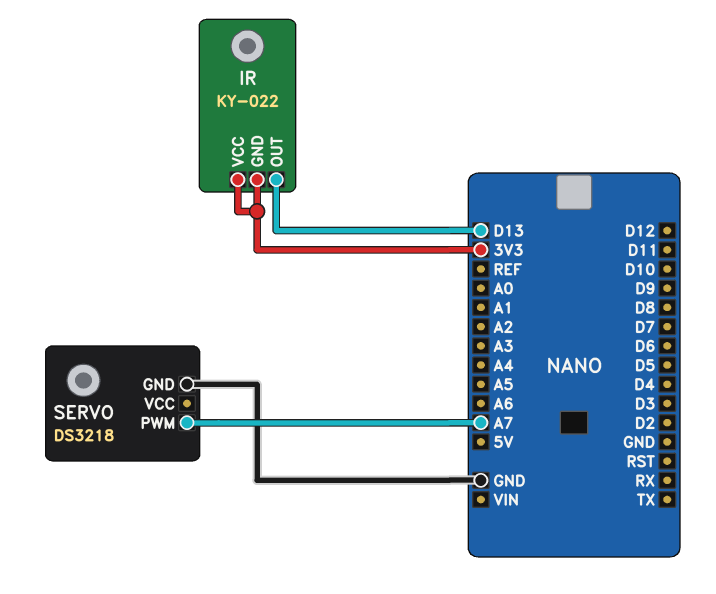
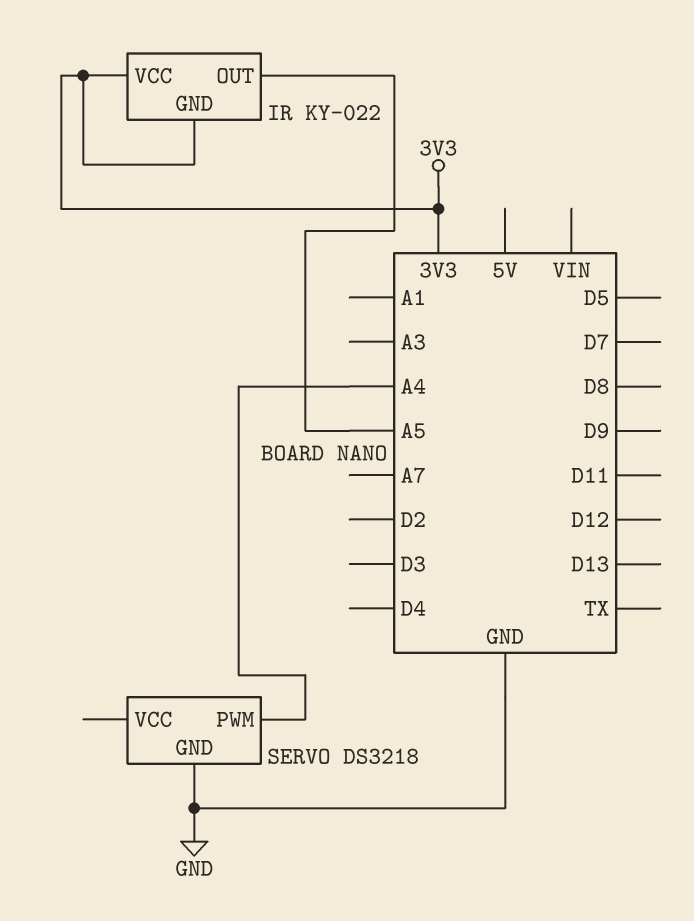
IR pin OUT: D13 -> A5
SERVO pin PWM: A7 -> A4

